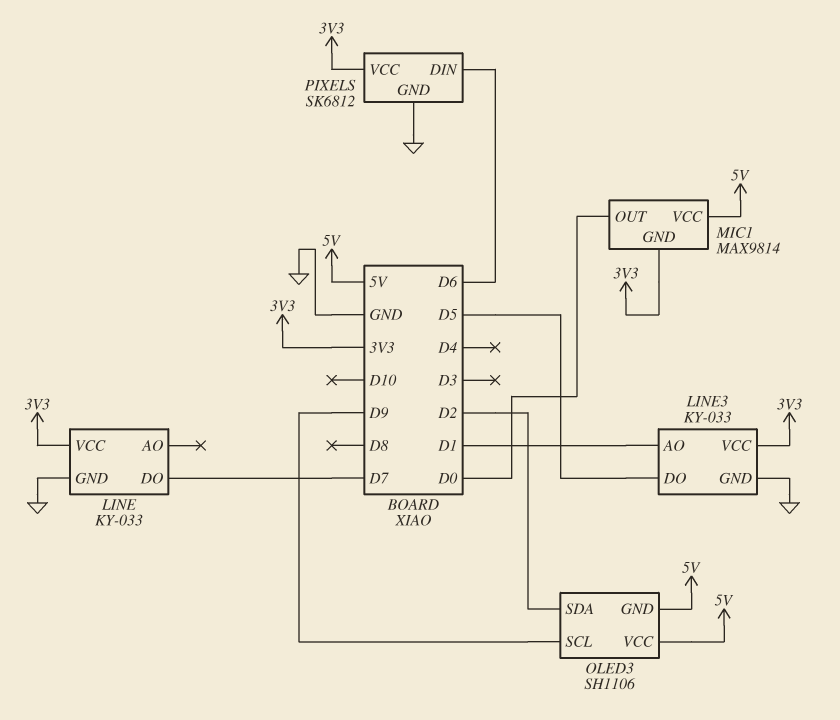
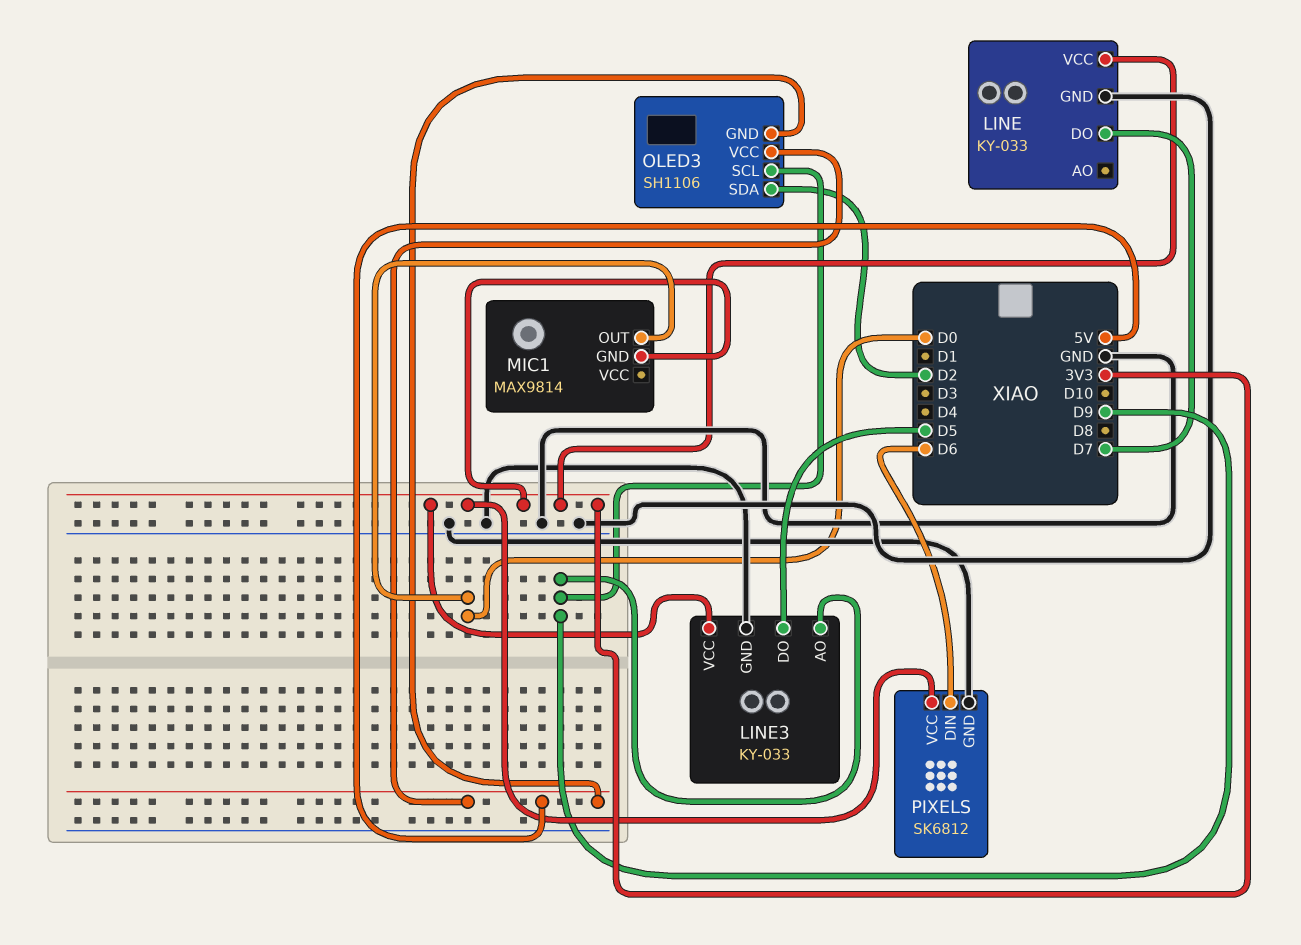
LINE3 pin AO: D1 -> D9
MIC1 pin VCC: 5V -> none

